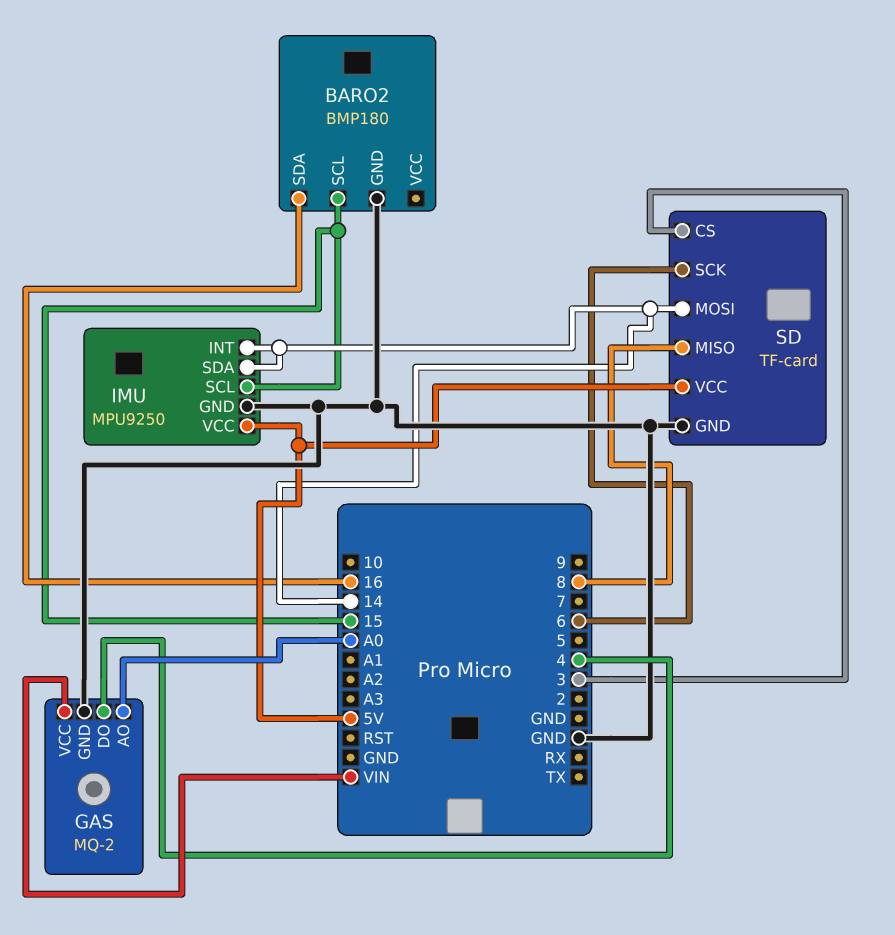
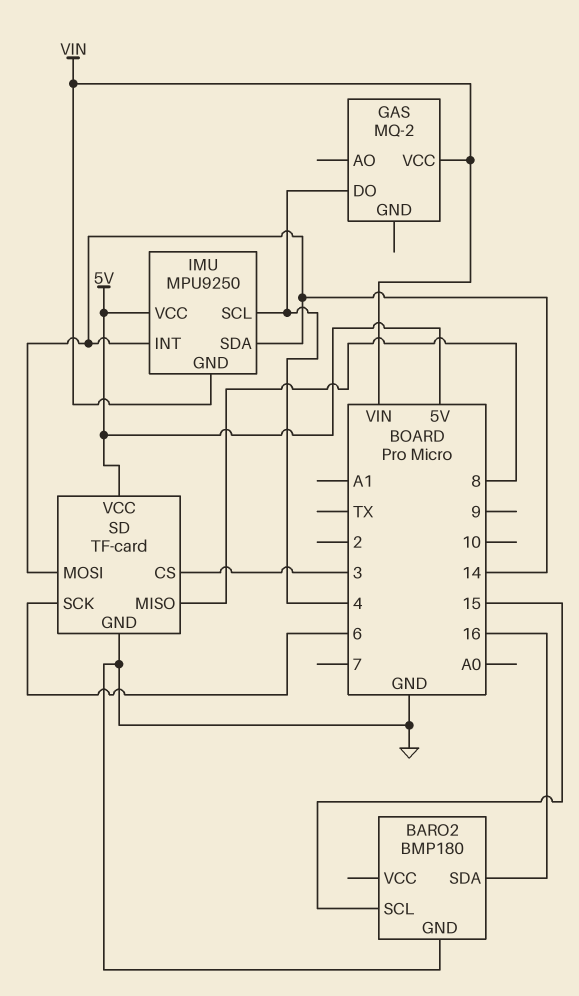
GAS pin AO: A0 -> none
GAS pin GND: GND -> none
IMU pin GND: GND -> VIN
IMU pin SCL: 15 -> 4

